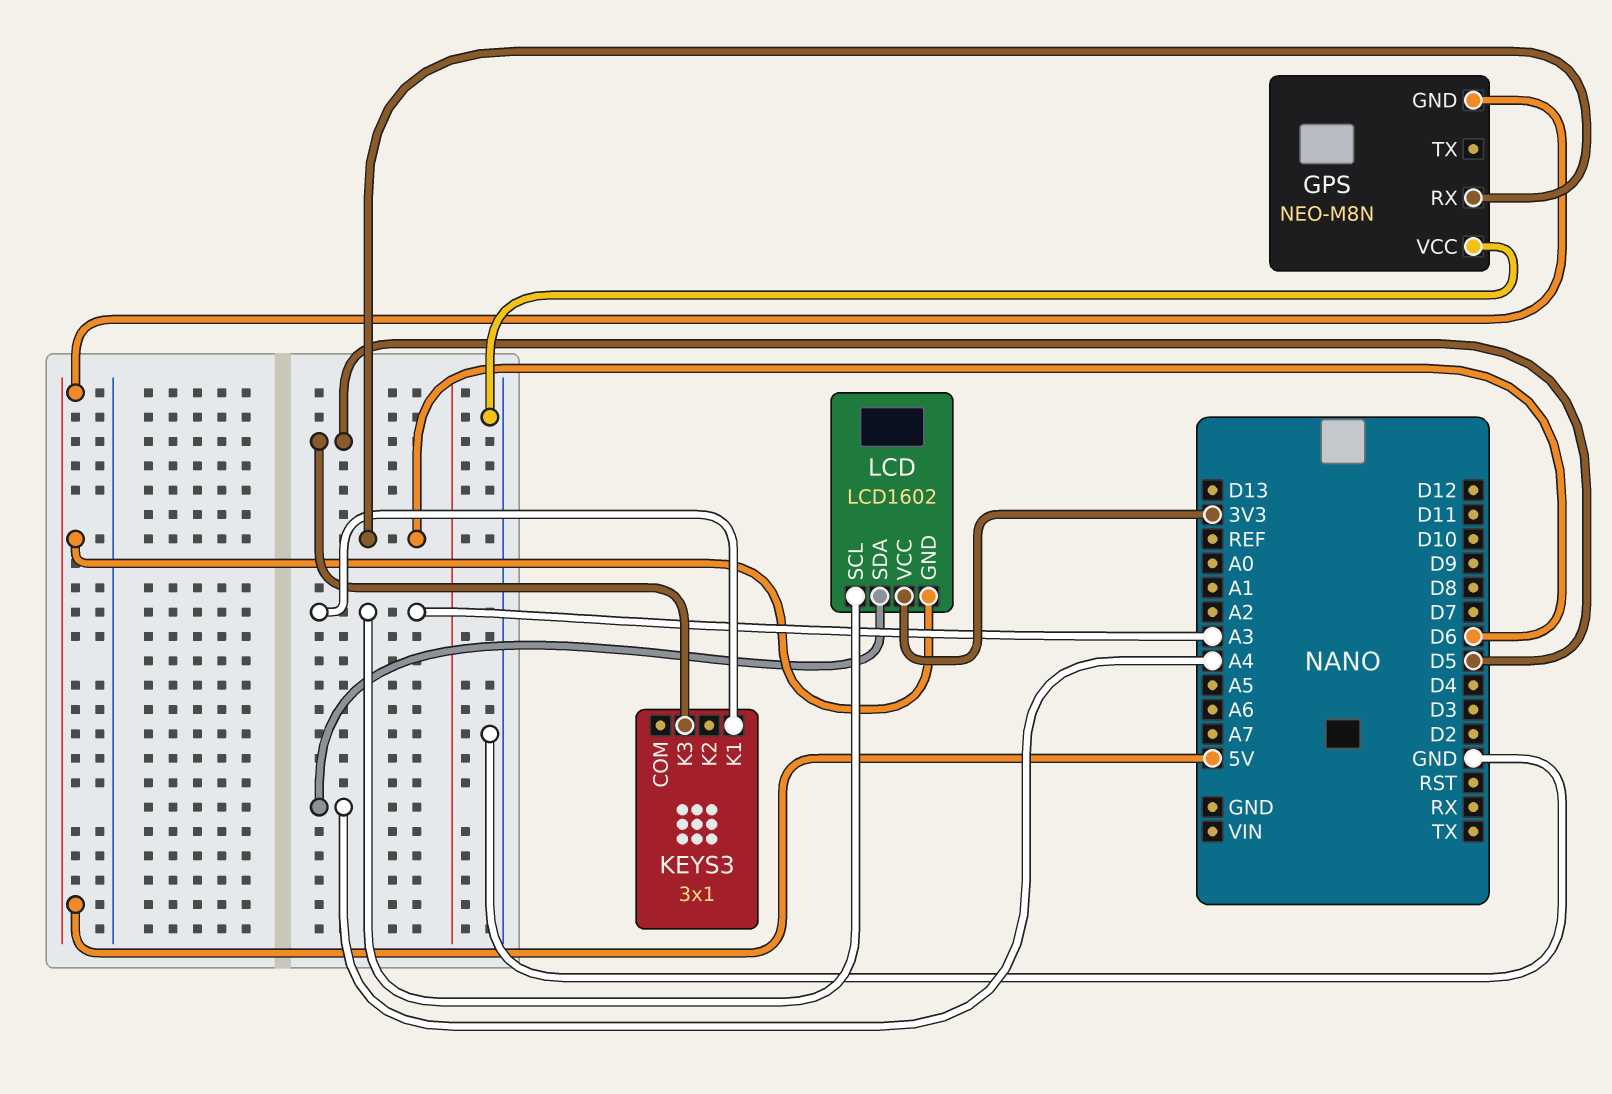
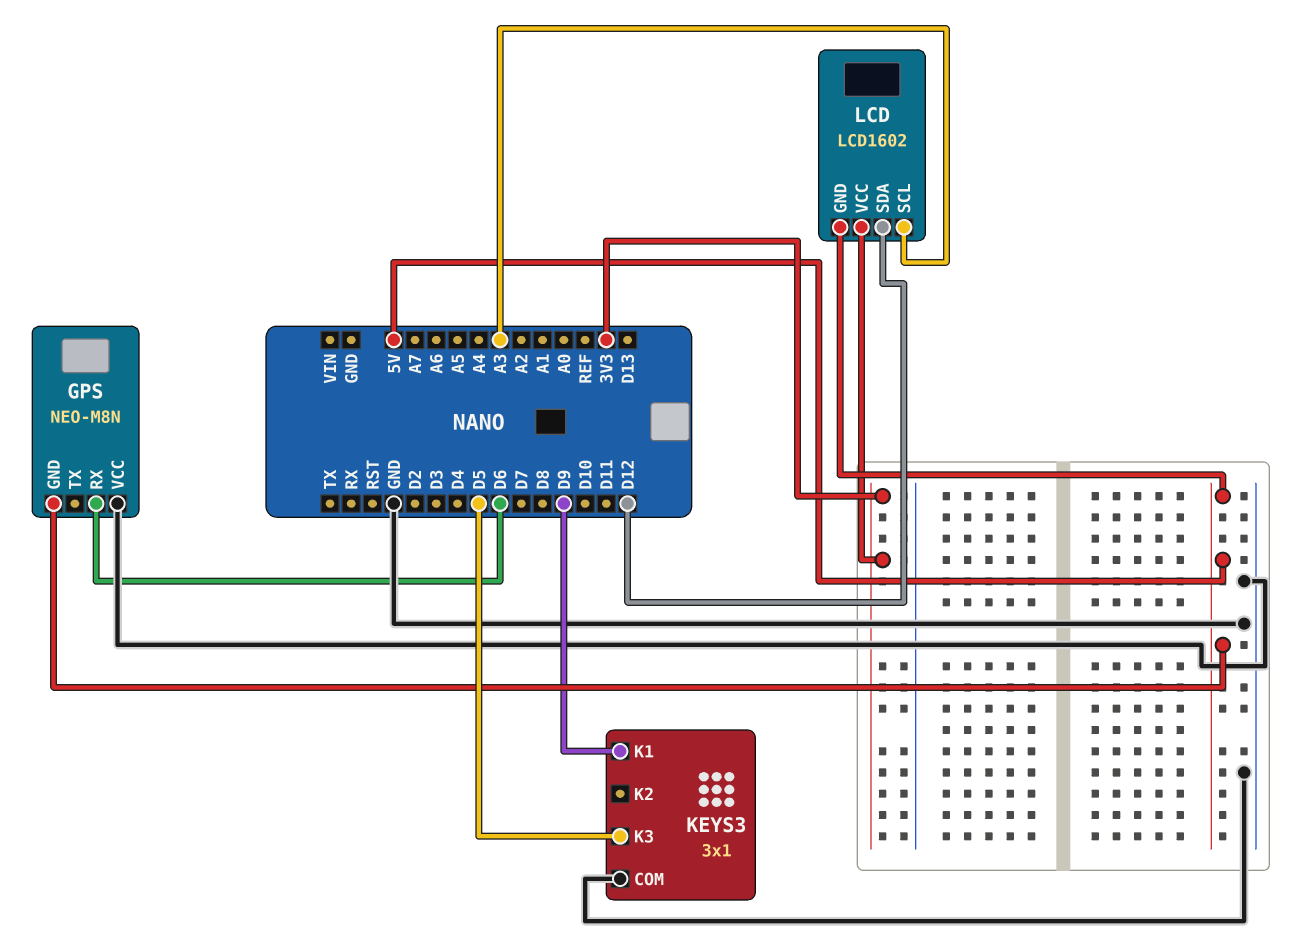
KEYS3 pin COM: none -> GND
KEYS3 pin K1: A3 -> D9
LCD pin SDA: A4 -> D12

